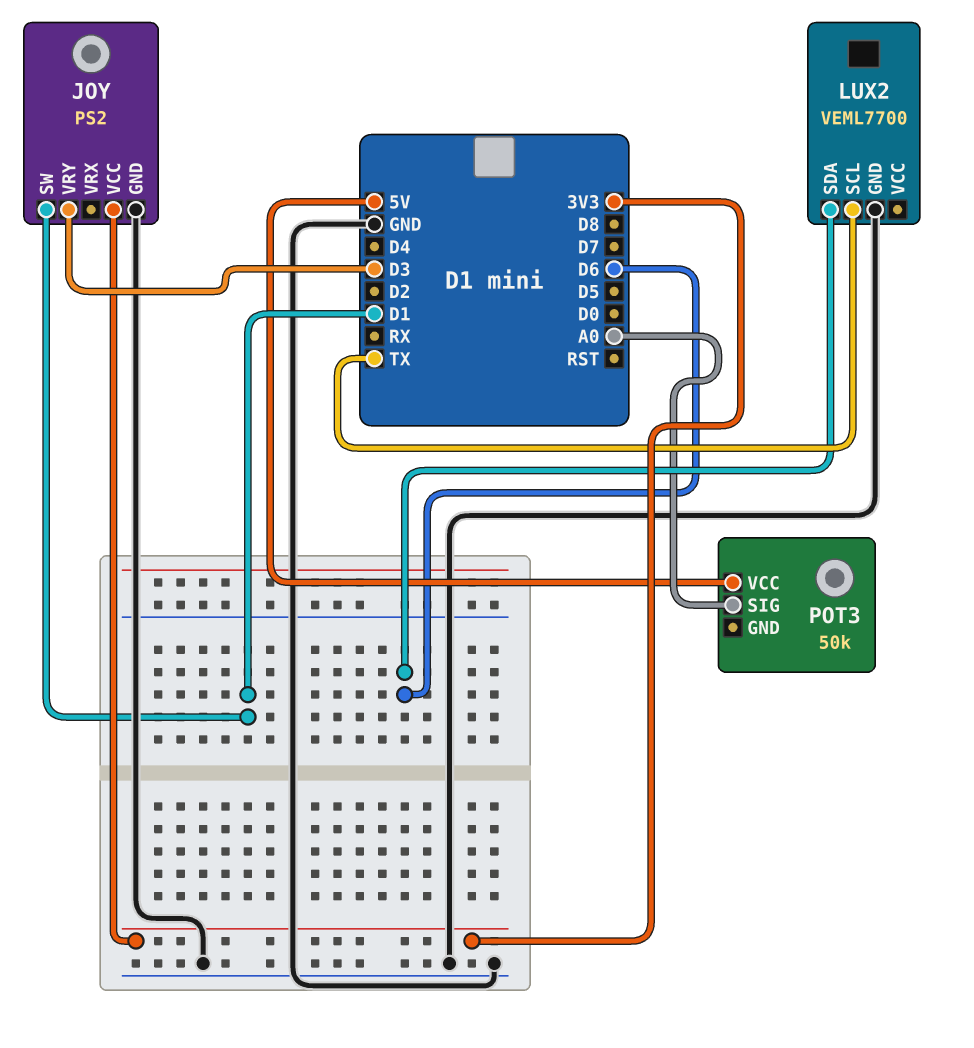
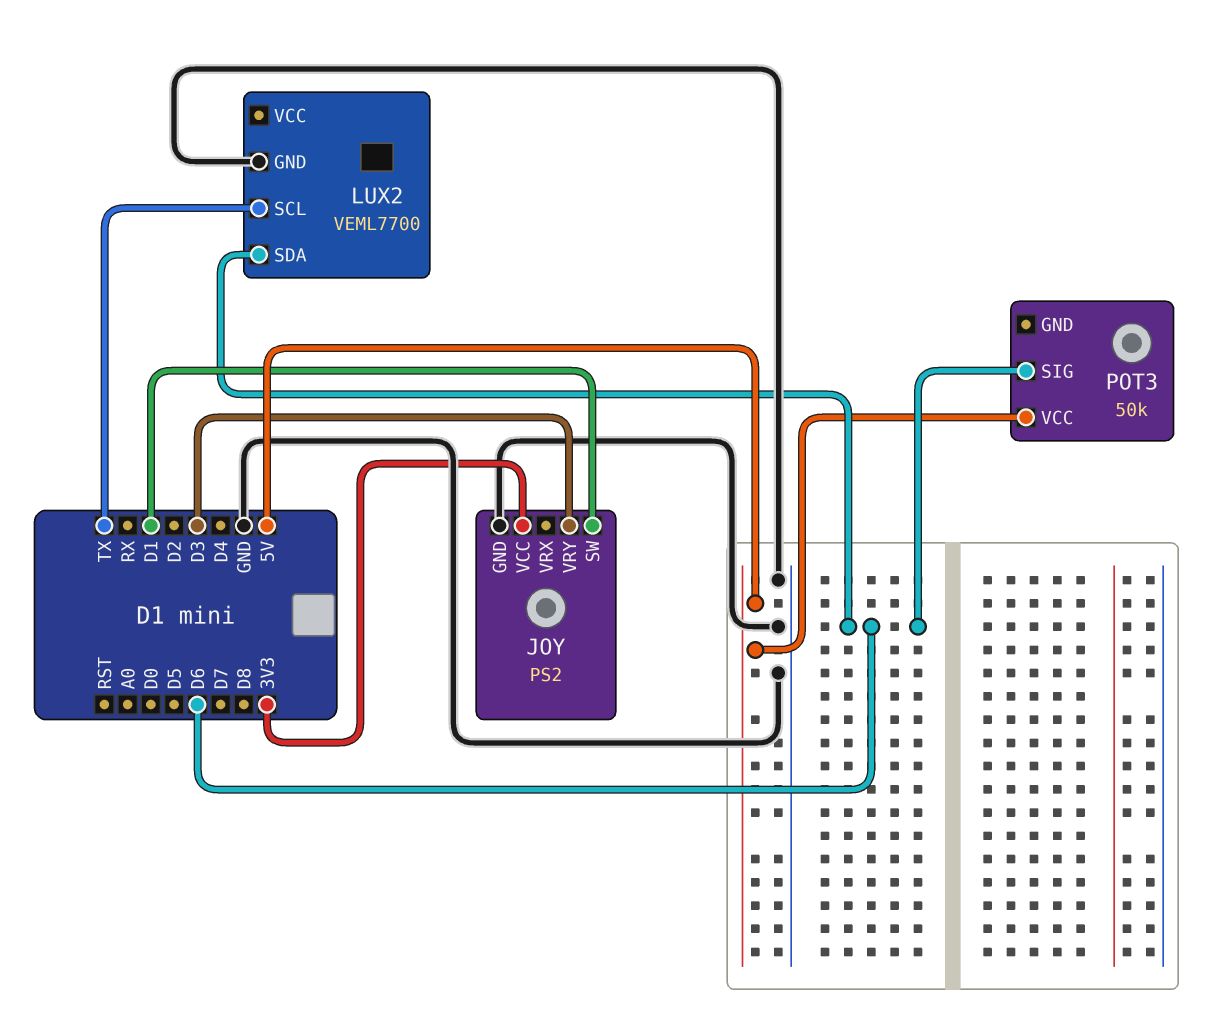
POT3 pin SIG: A0 -> D6

